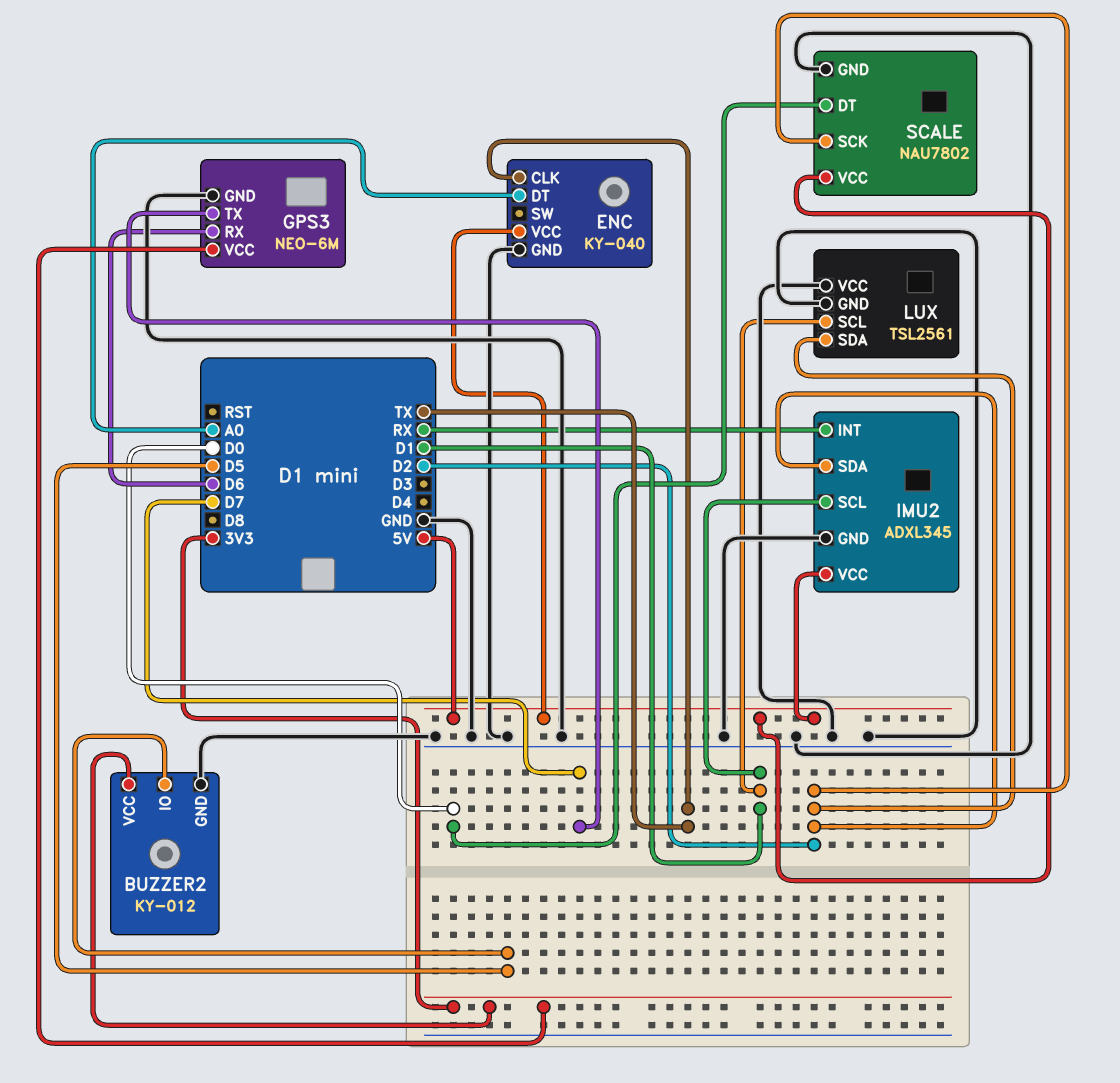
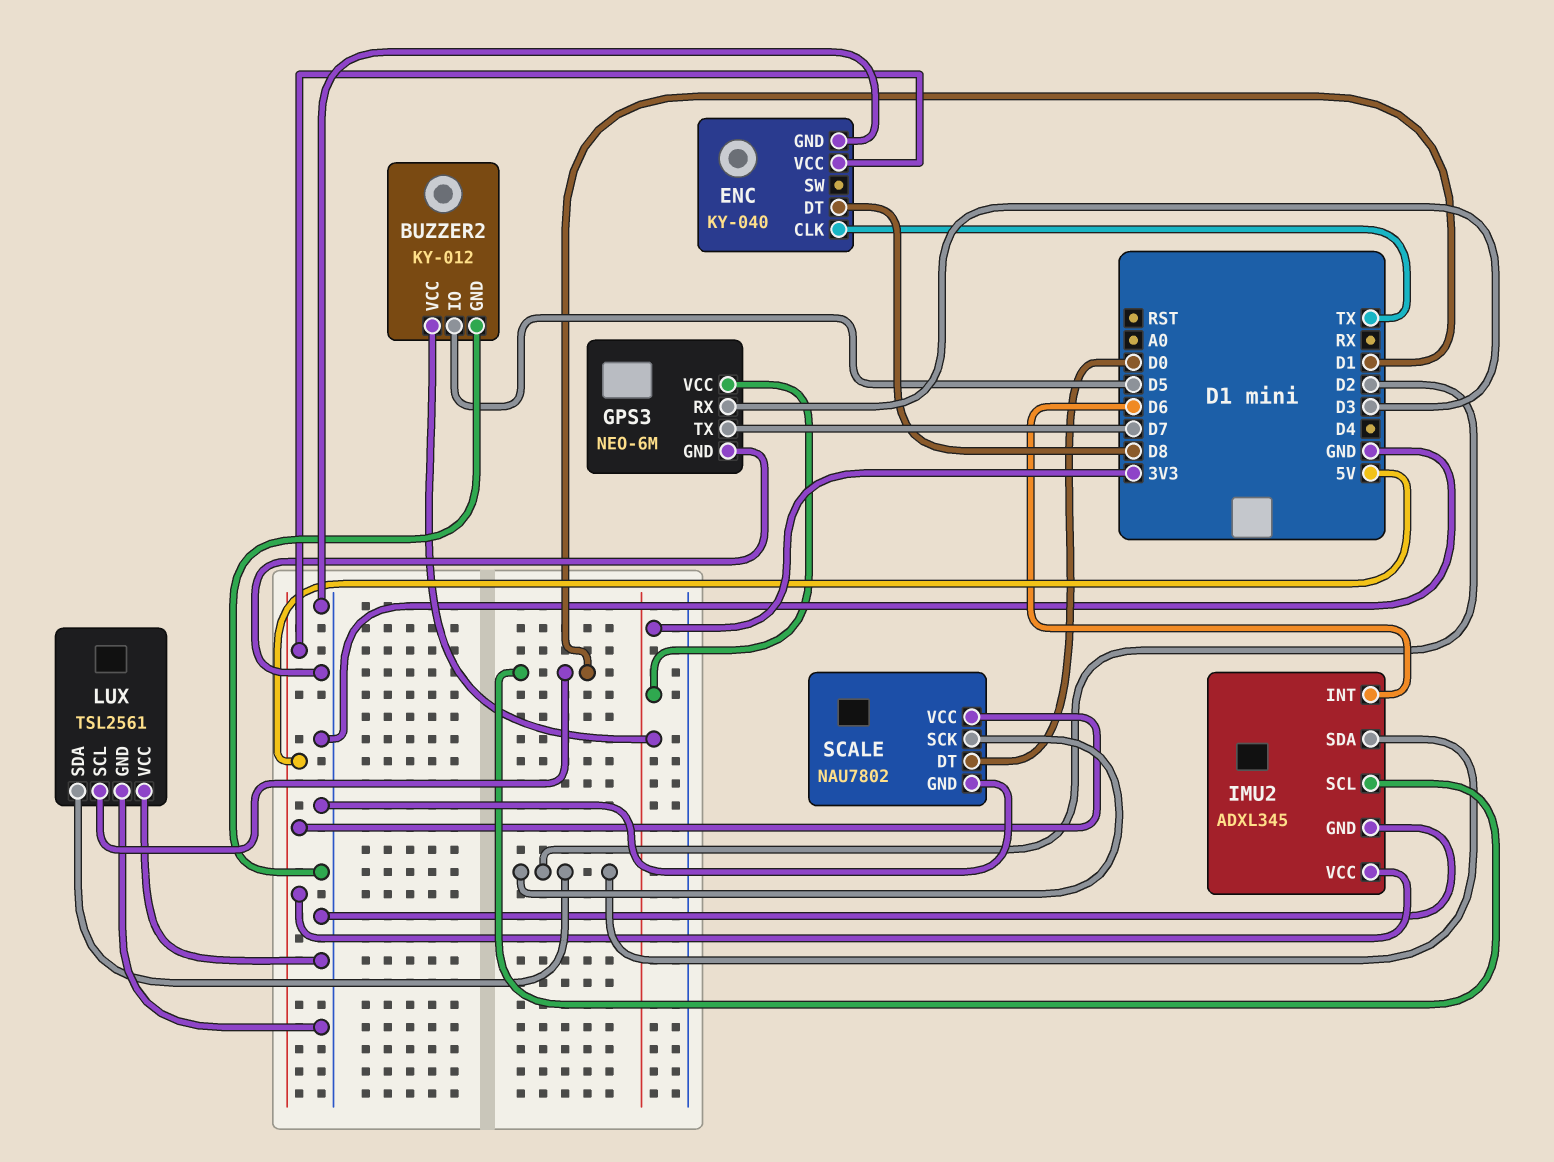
ENC pin DT: A0 -> D8
GPS3 pin RX: D6 -> D3
IMU2 pin INT: RX -> D6

